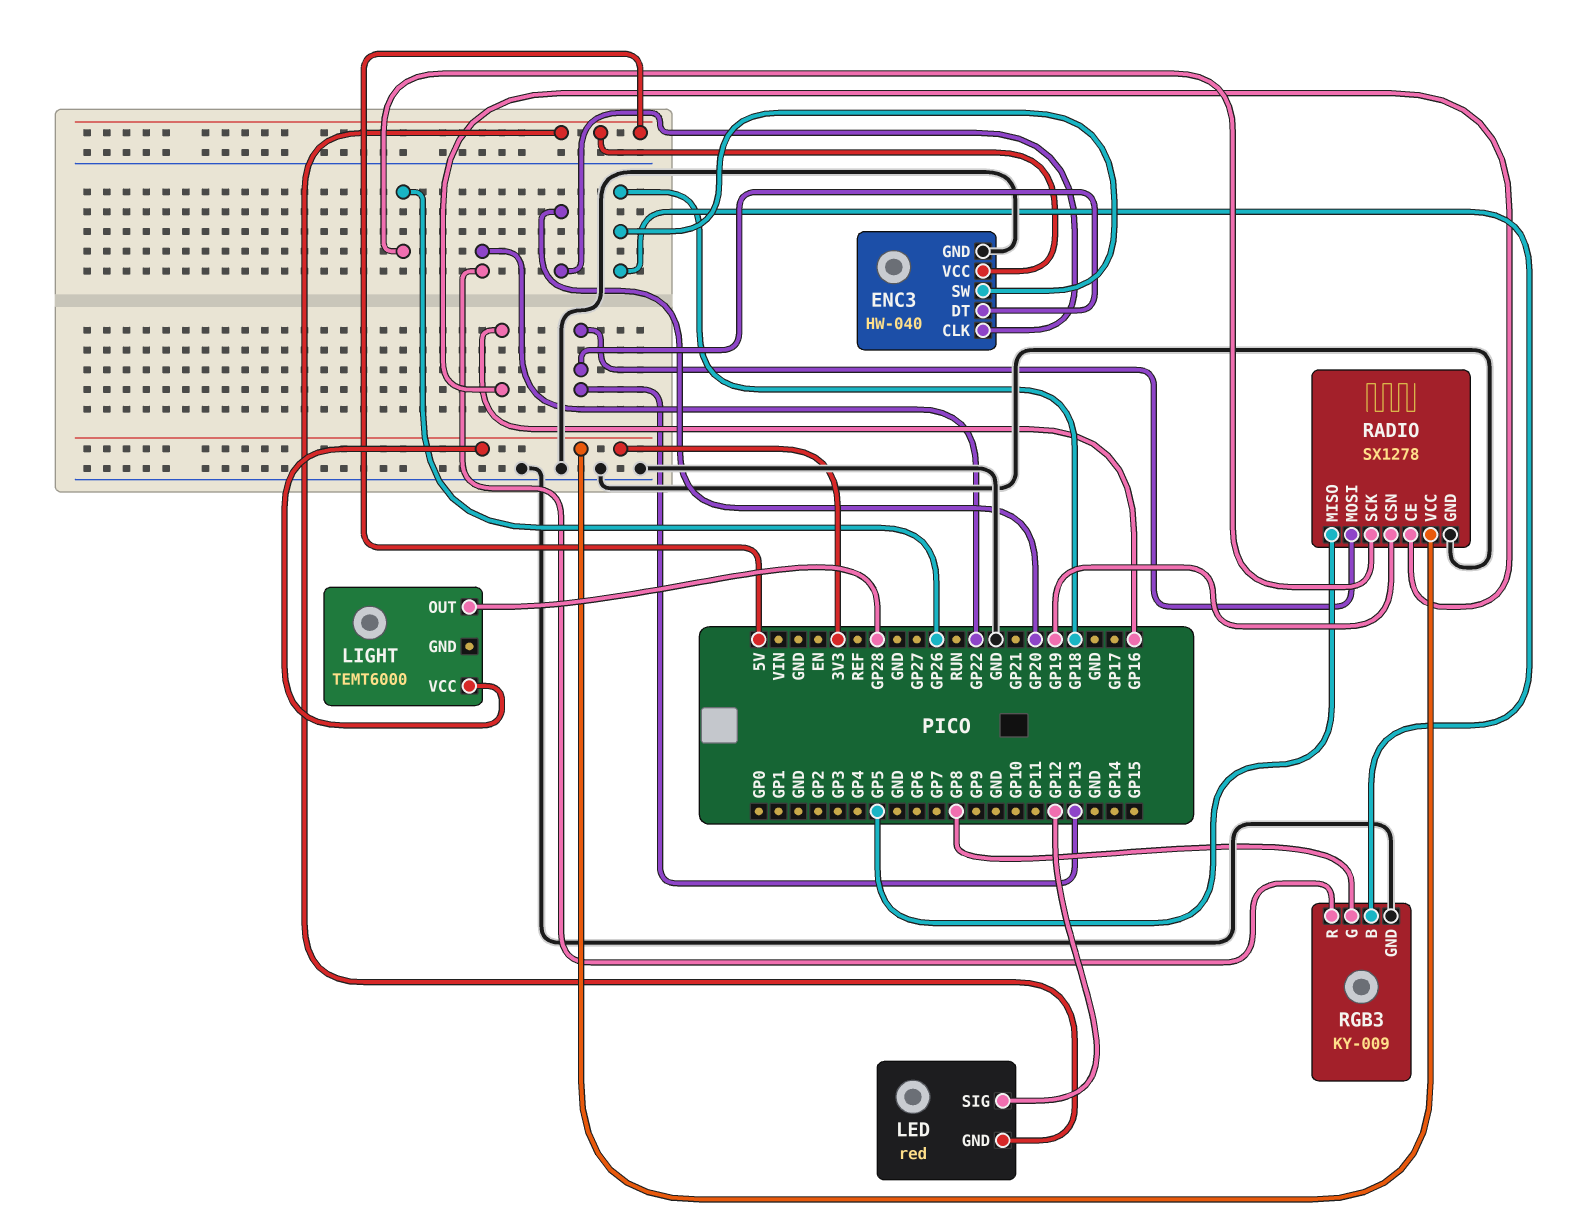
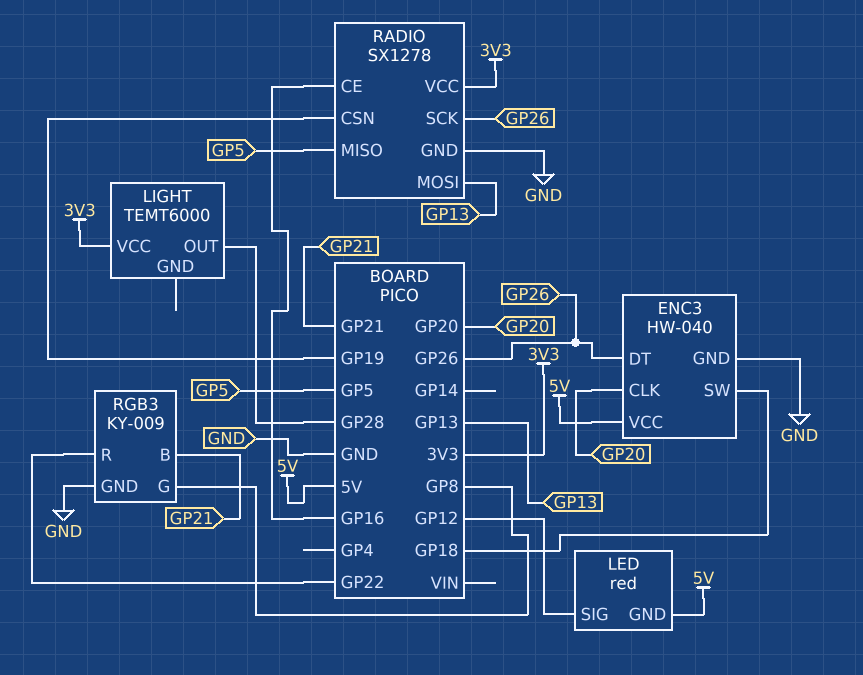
ENC3 pin DT: GP13 -> GP26
RGB3 pin B: GP18 -> GP21

